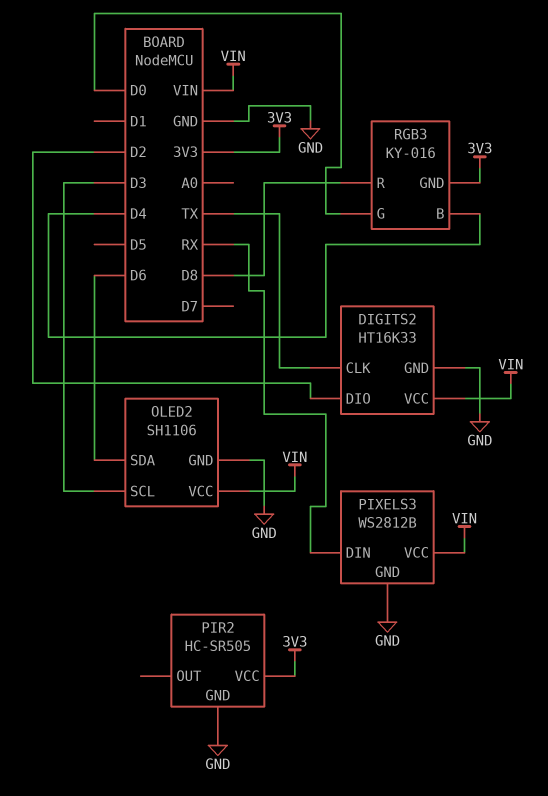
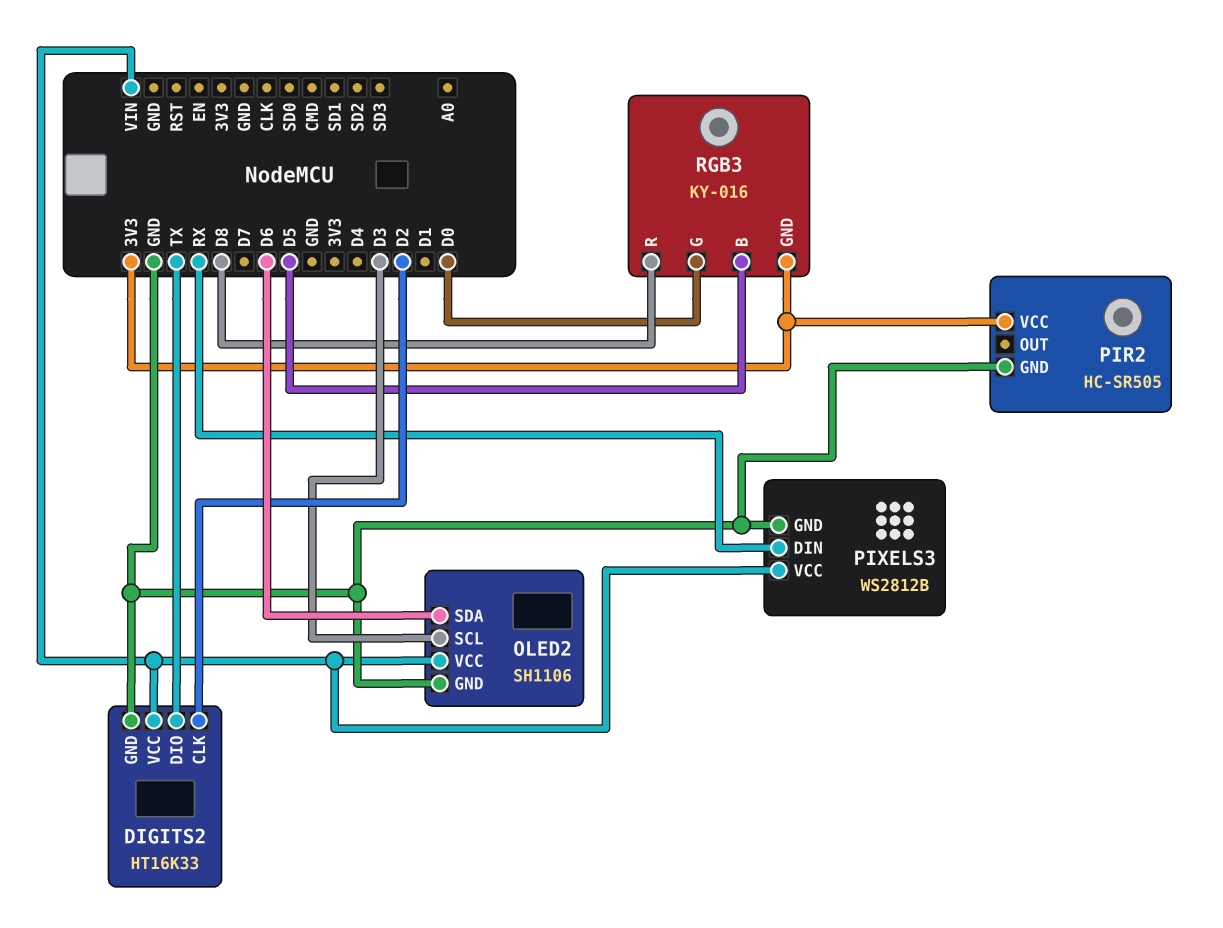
DIGITS2 pin CLK: TX -> D2
DIGITS2 pin DIO: D2 -> TX
RGB3 pin B: D4 -> D5

